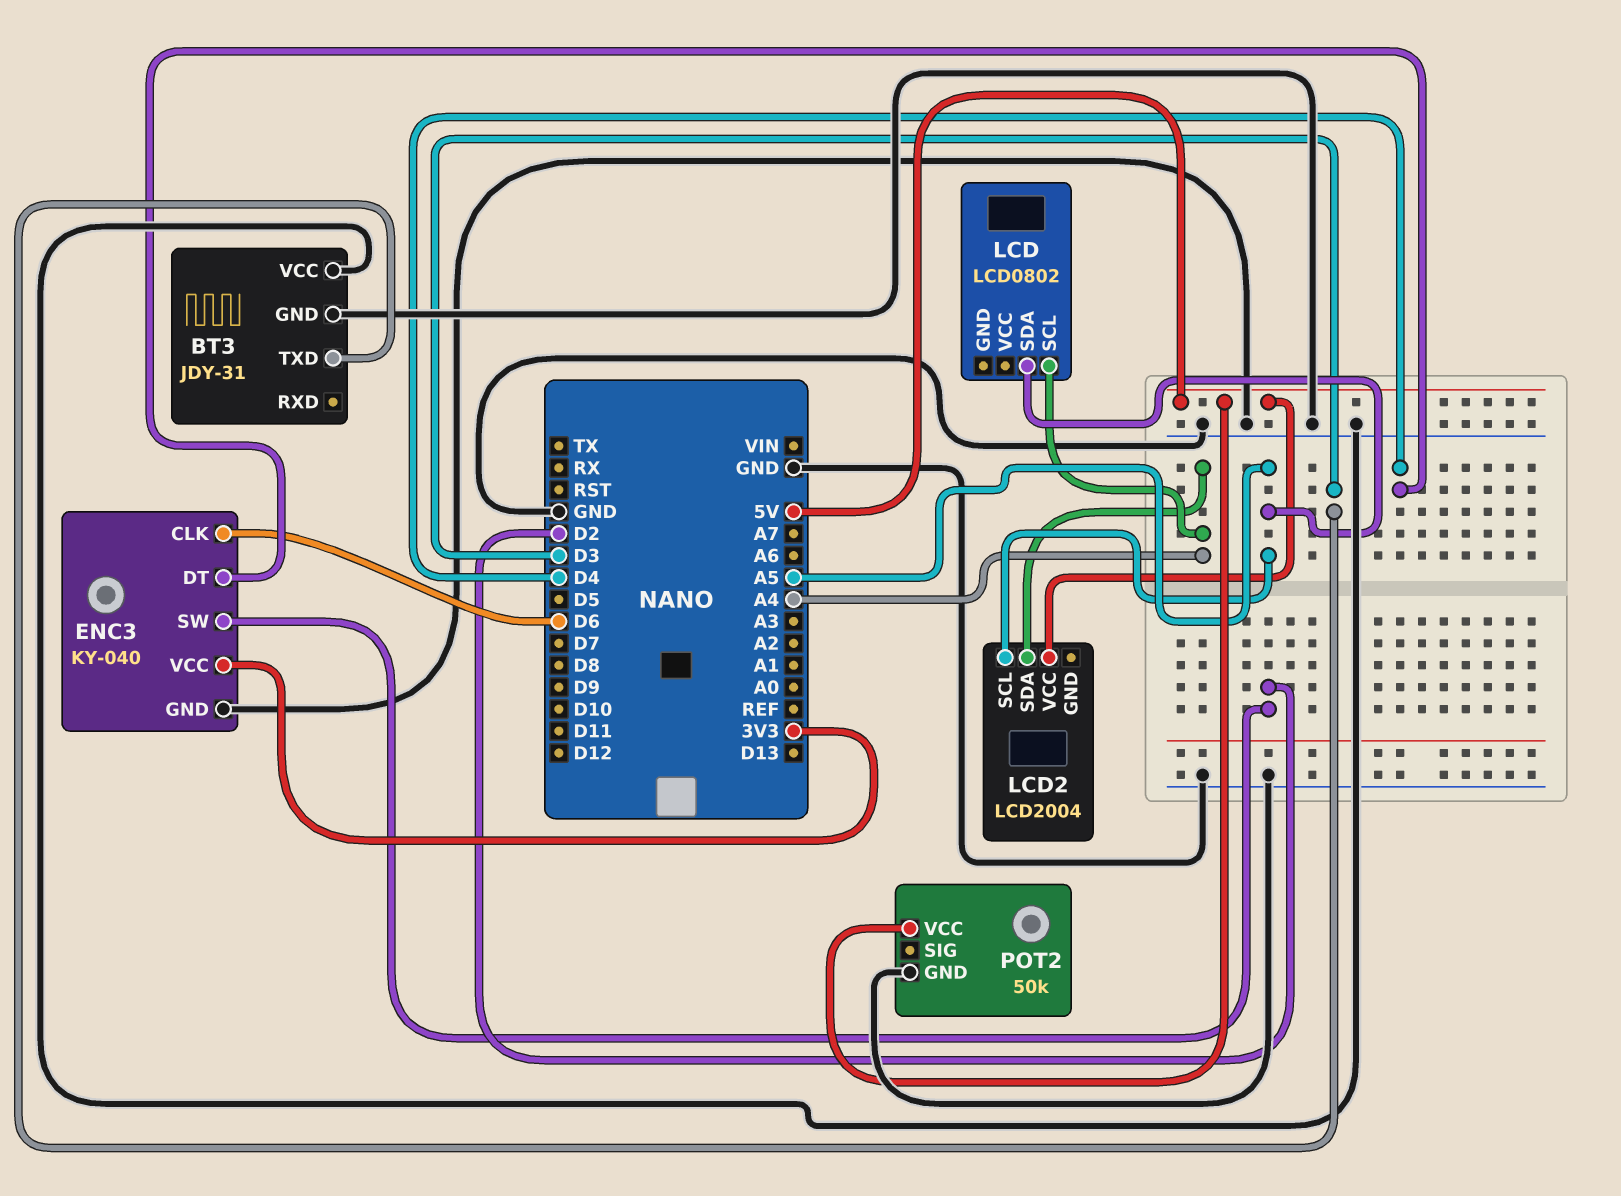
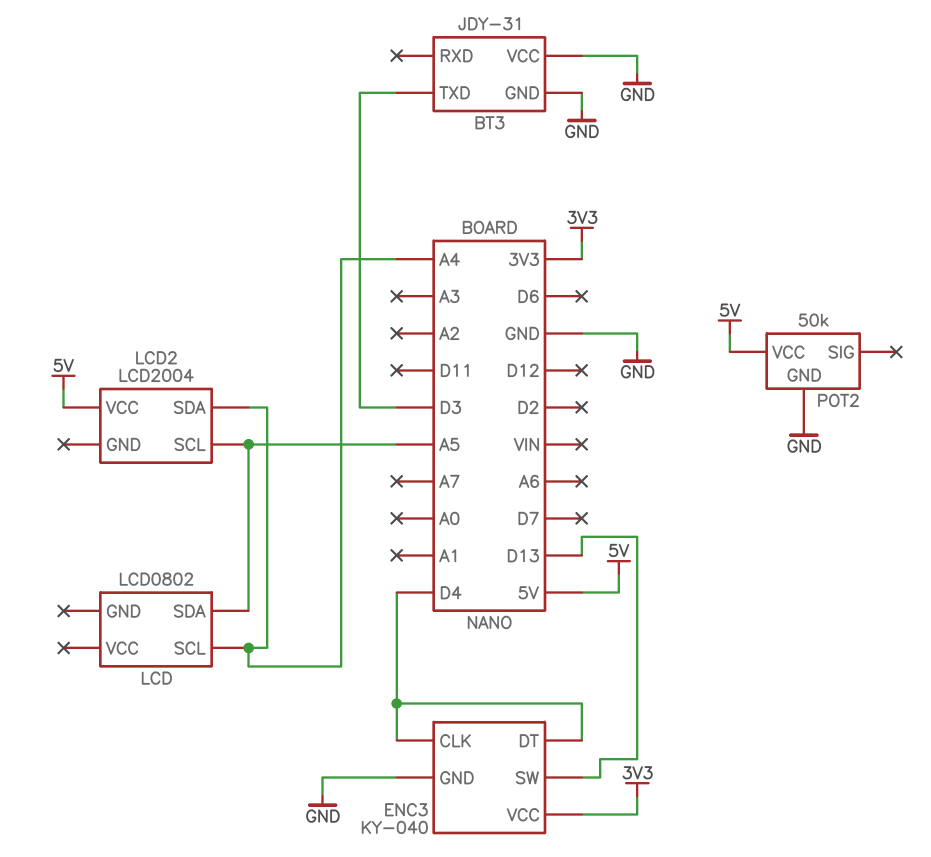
ENC3 pin CLK: D6 -> D4
ENC3 pin SW: D2 -> D13

